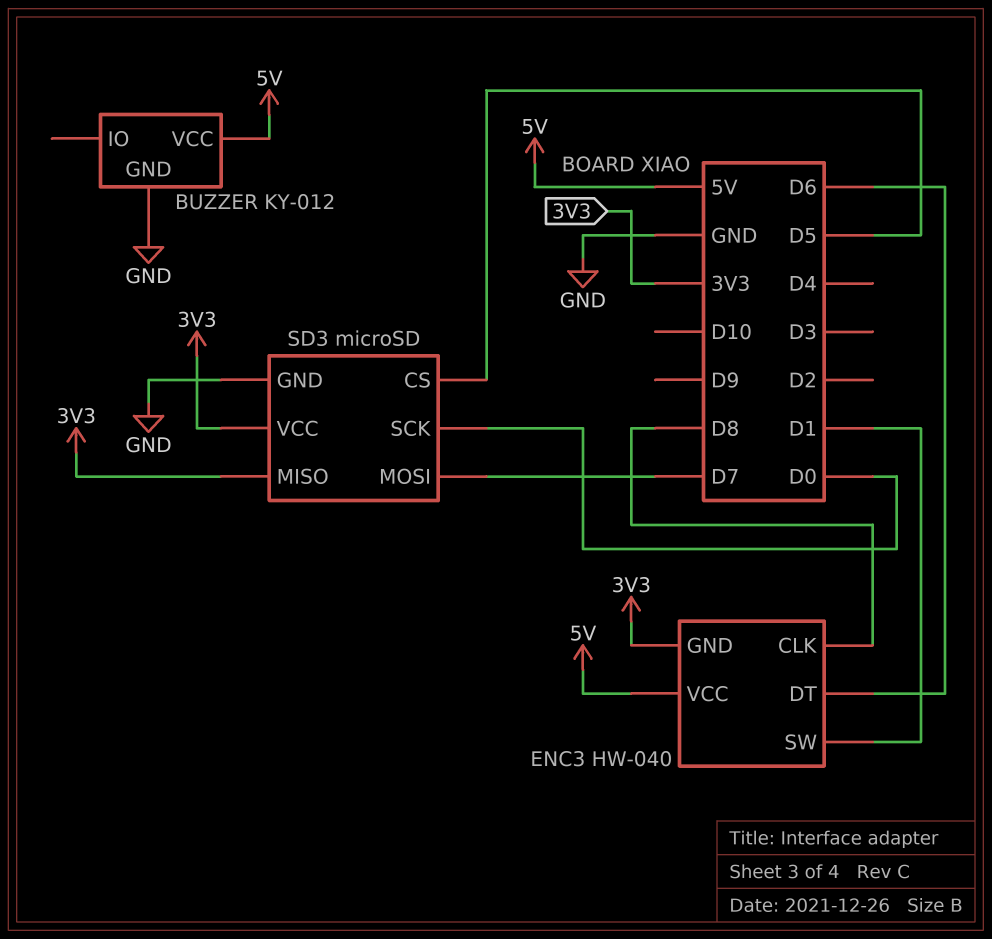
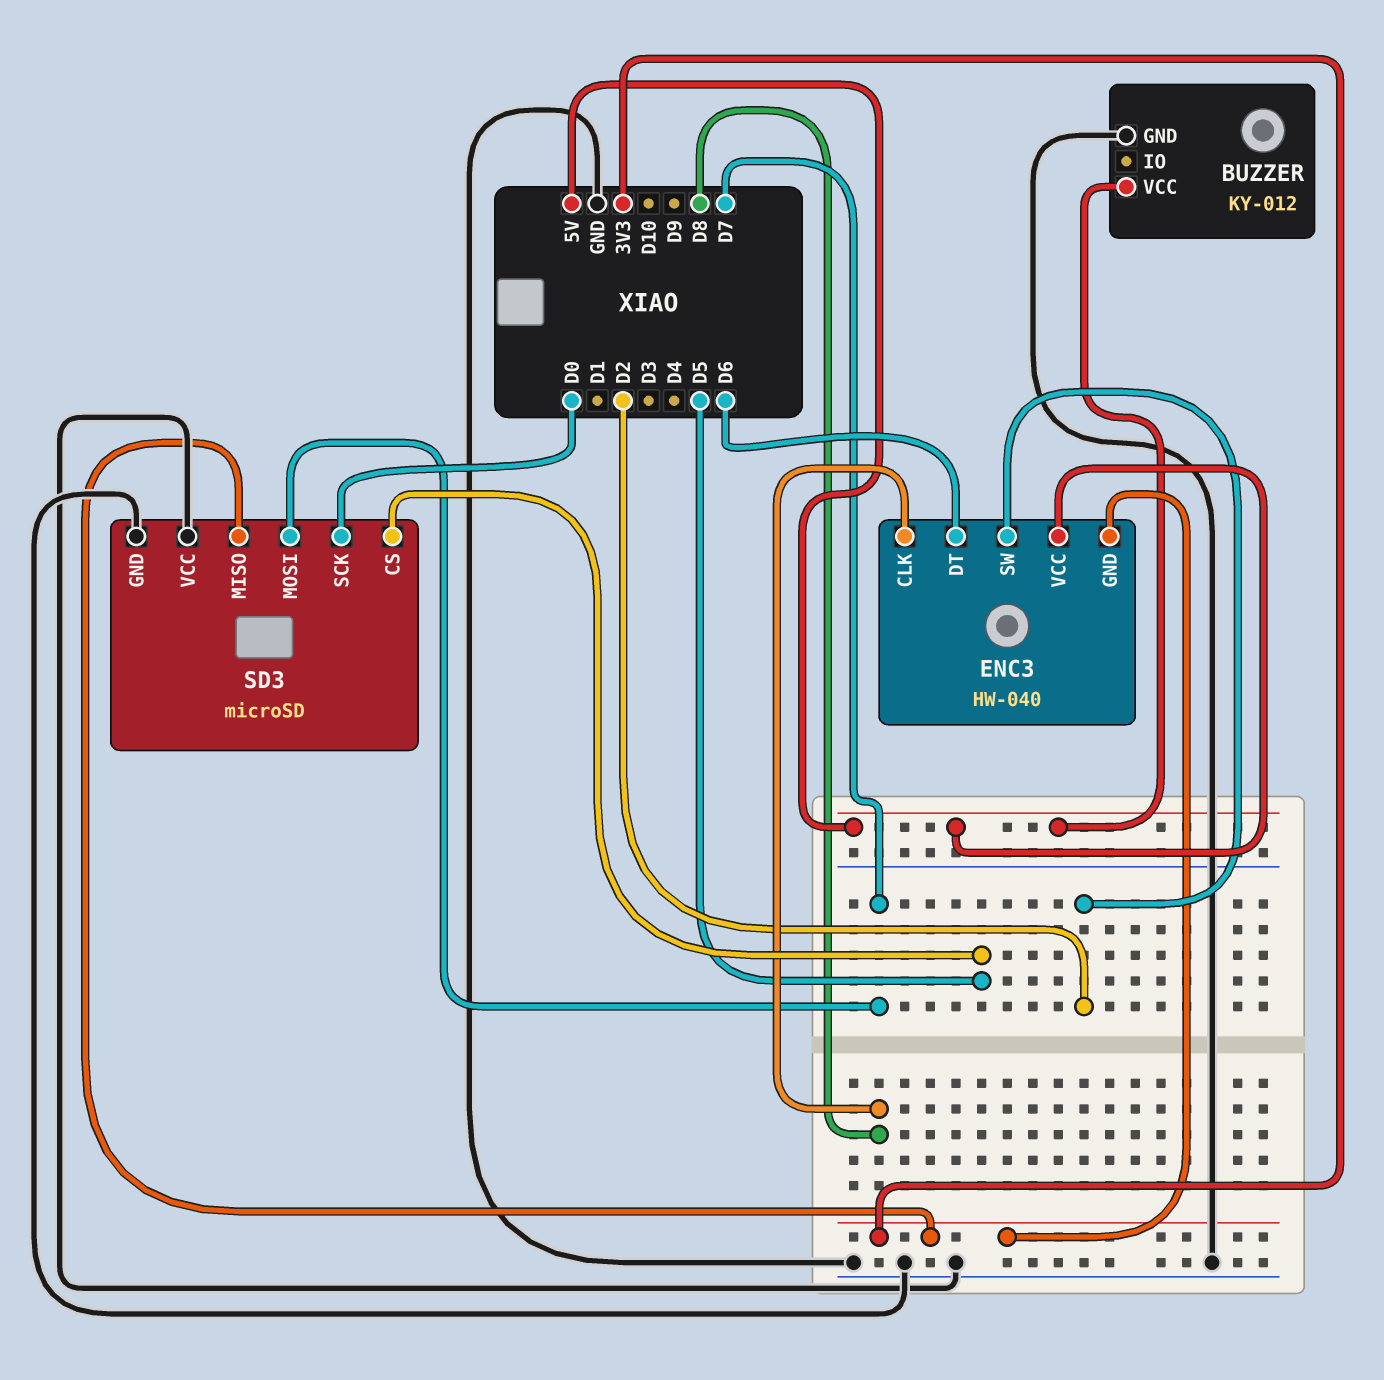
ENC3 pin SW: D1 -> D2
SD3 pin VCC: 3V3 -> GND

